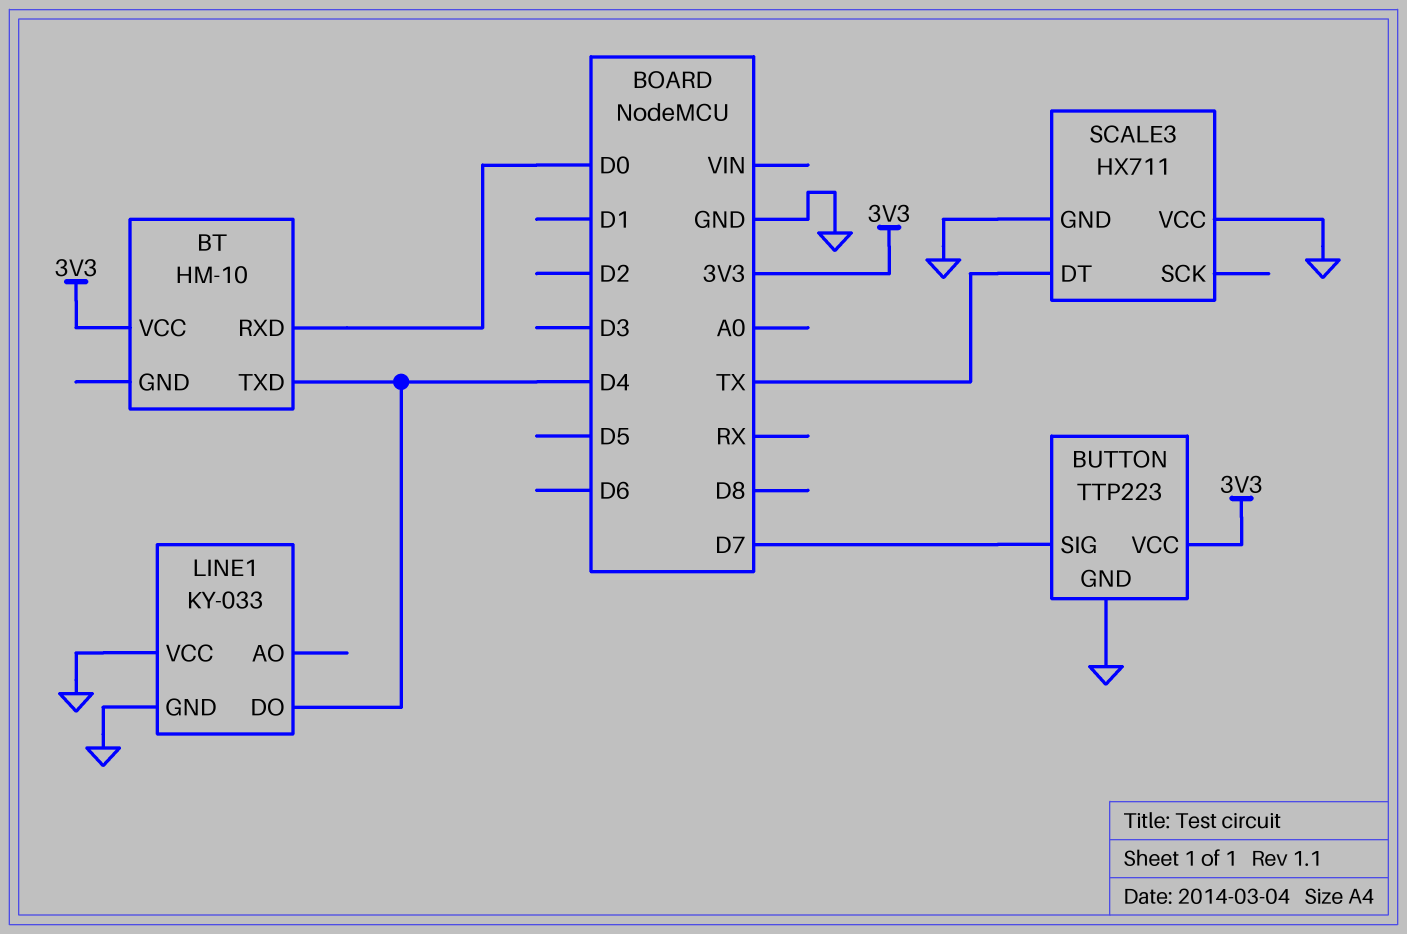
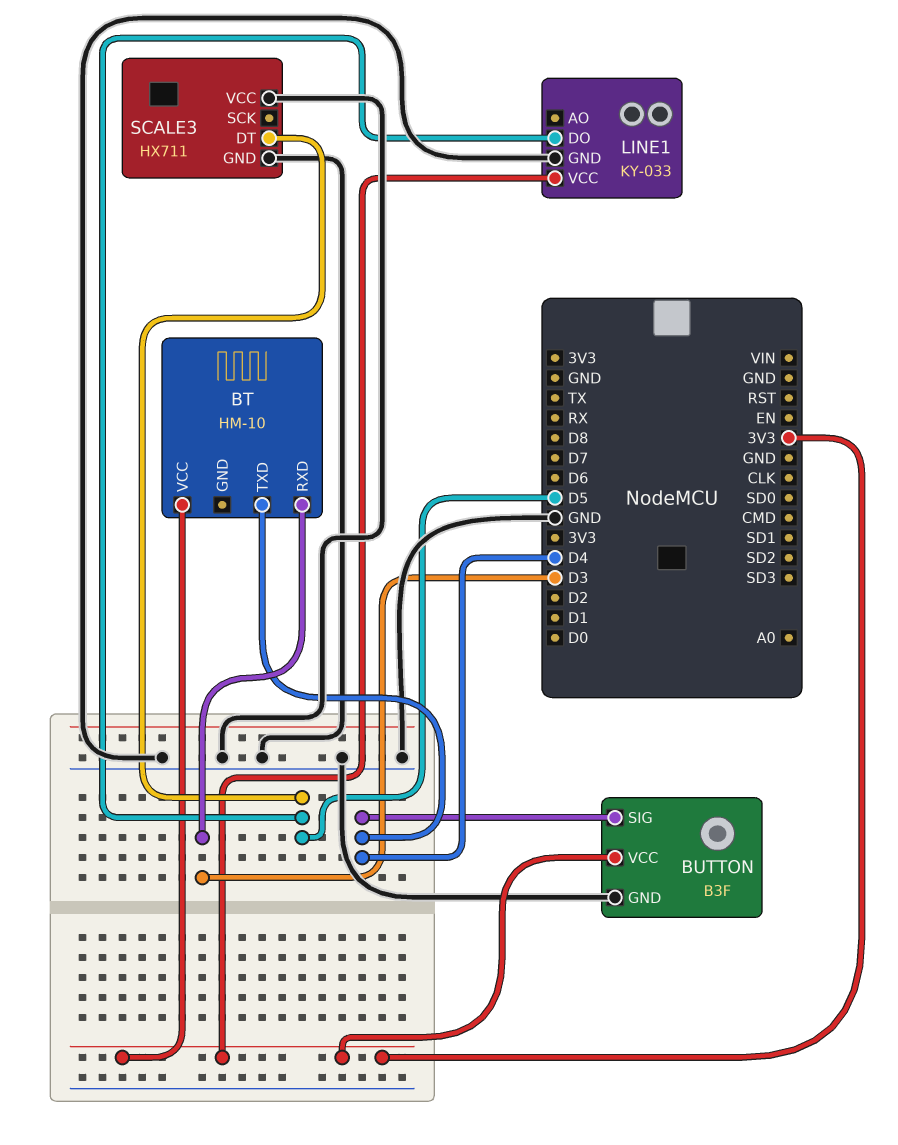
BT pin RXD: D0 -> D3
BUTTON: TTP223 -> B3F
BUTTON pin SIG: D7 -> D4
LINE1 pin DO: D4 -> D5
LINE1 pin VCC: GND -> 3V3
SCALE3 pin DT: TX -> D5

